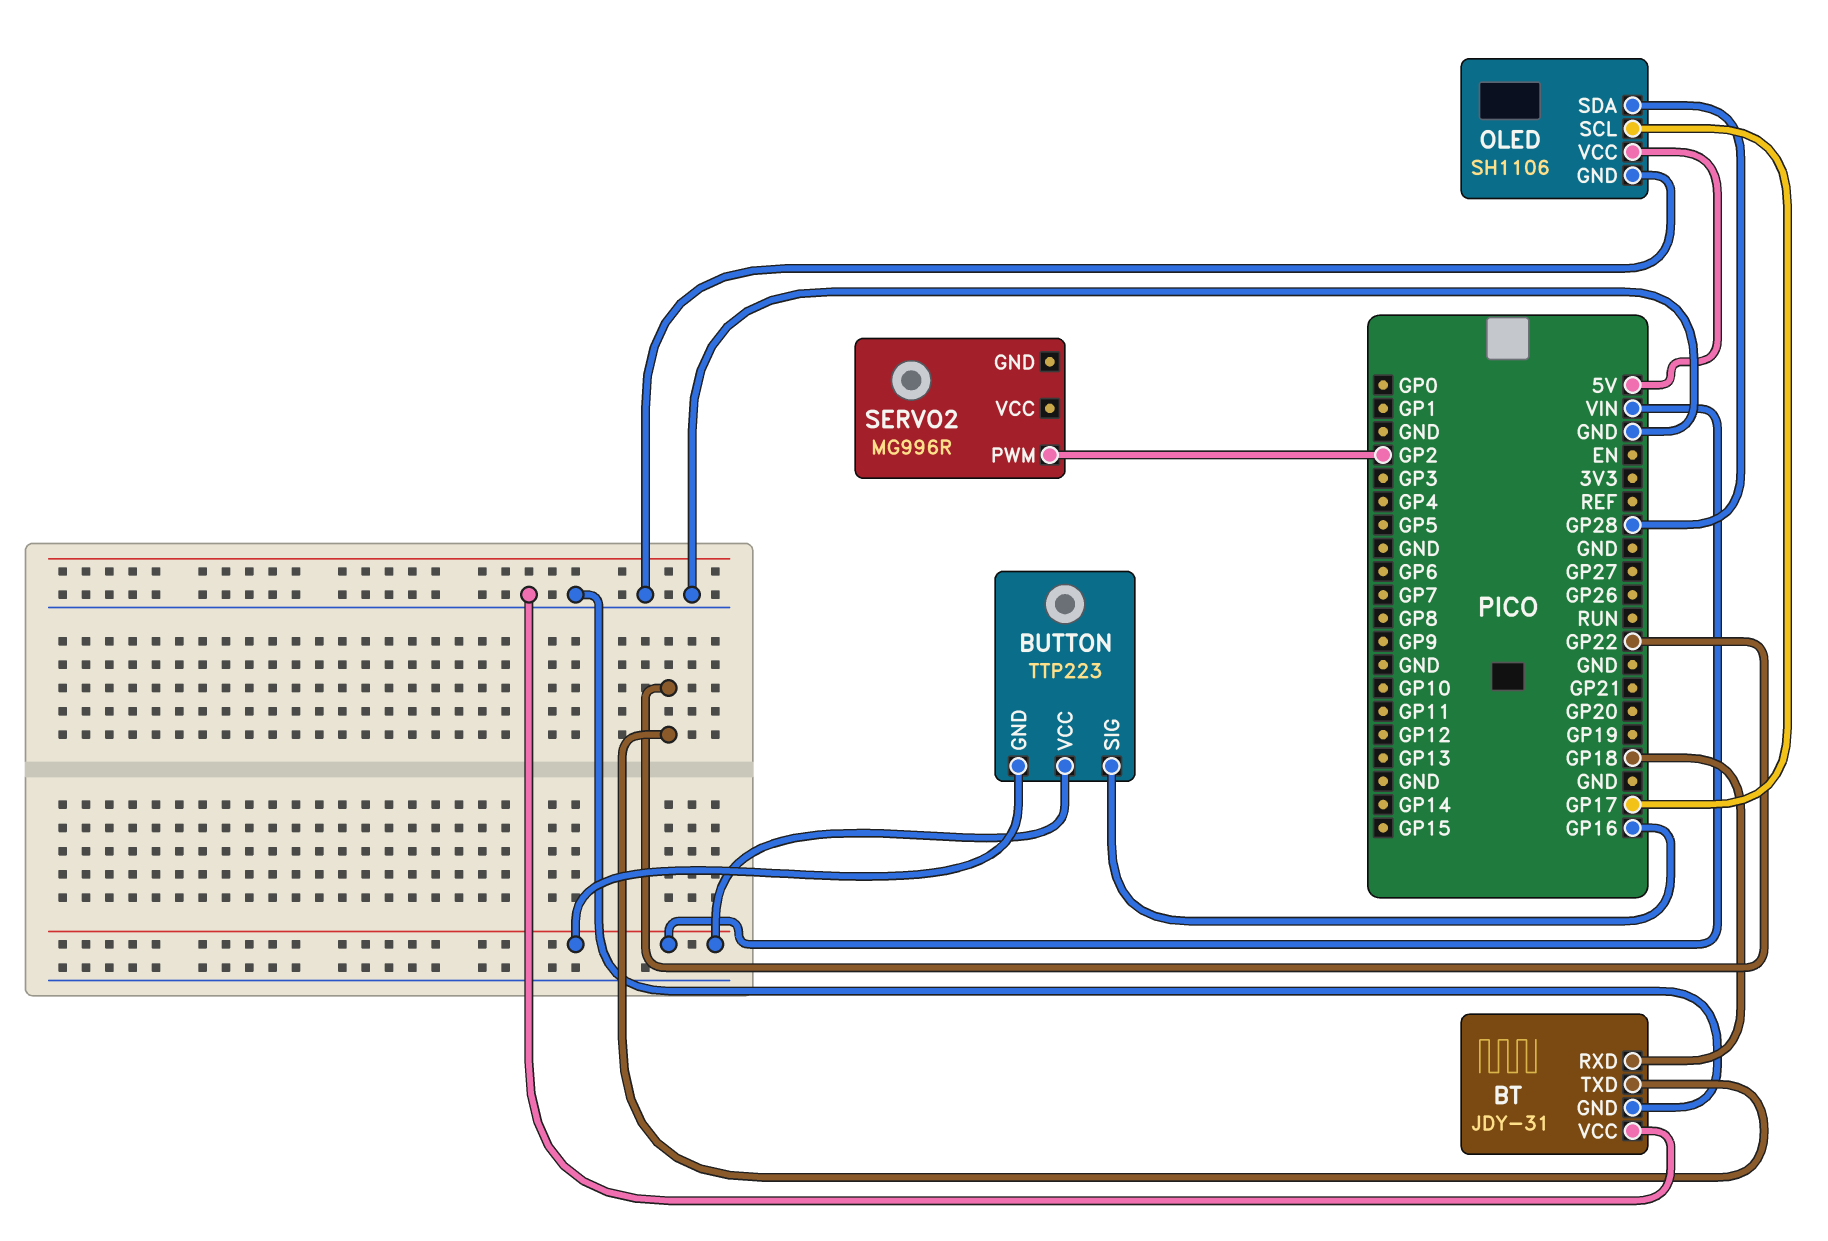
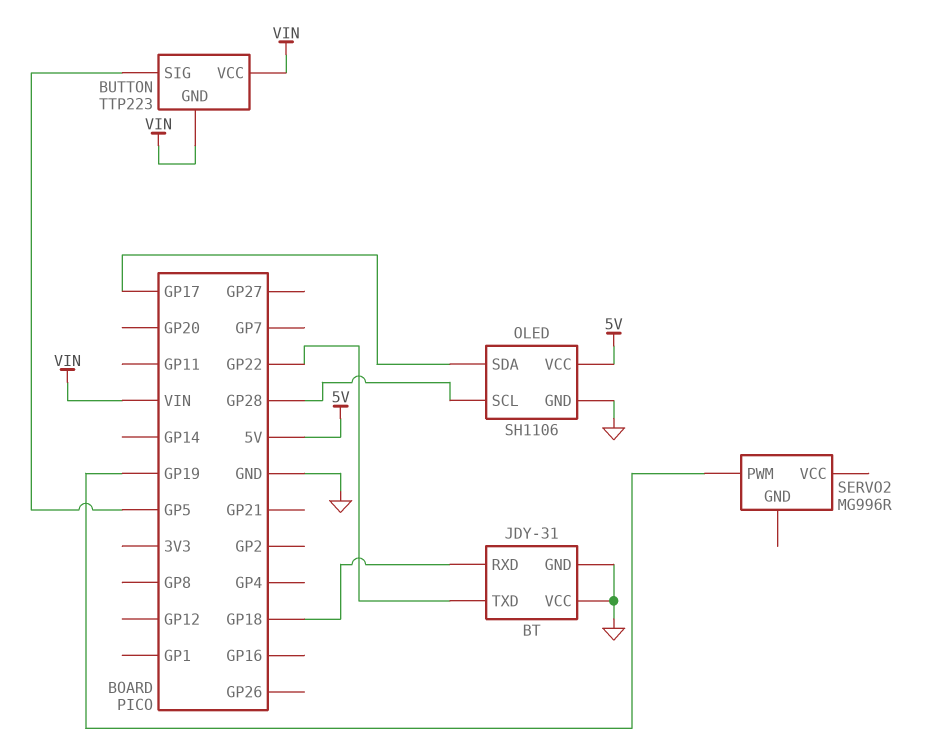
BUTTON pin SIG: GP16 -> GP5
OLED pin SCL: GP17 -> GP28
OLED pin SDA: GP28 -> GP17
SERVO2 pin PWM: GP2 -> GP19

